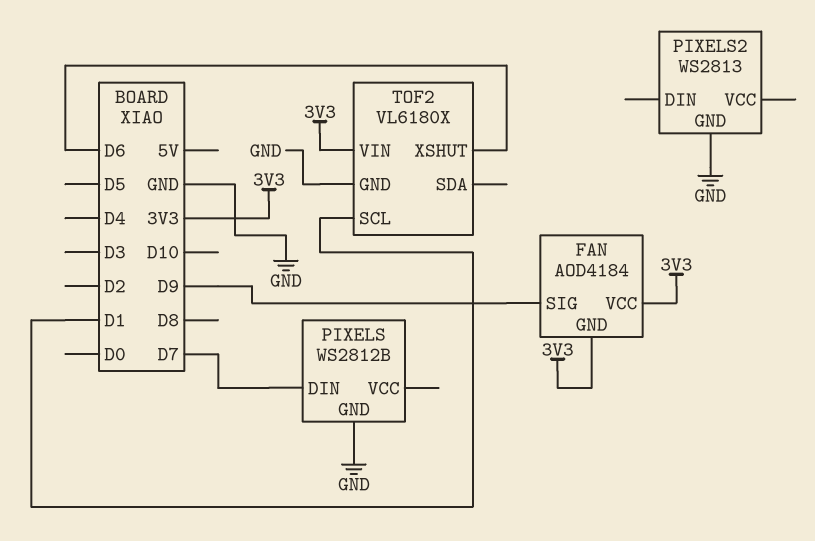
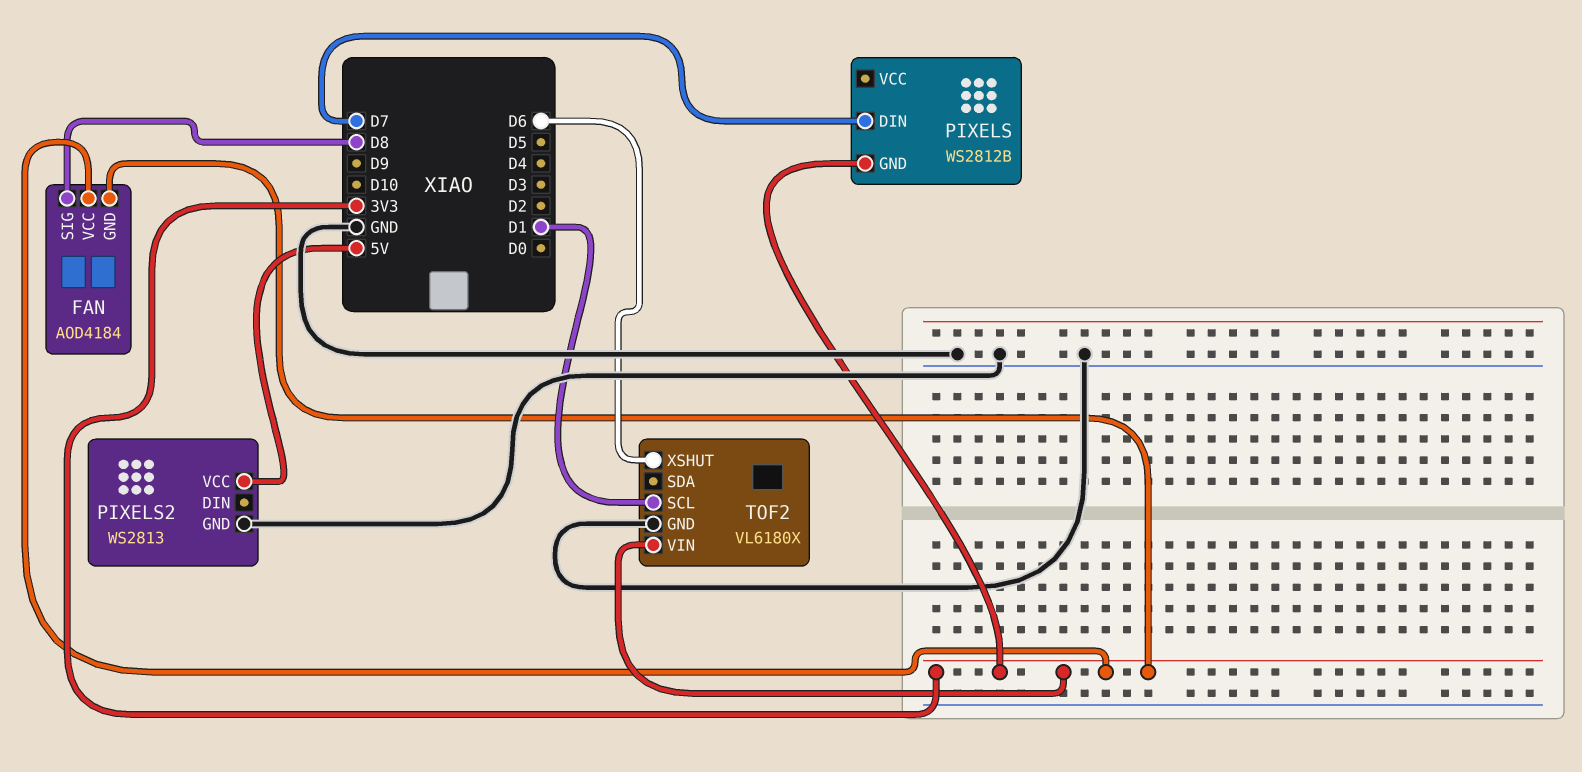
FAN pin SIG: D9 -> D8
PIXELS pin GND: GND -> 3V3
PIXELS2 pin VCC: none -> 5V

